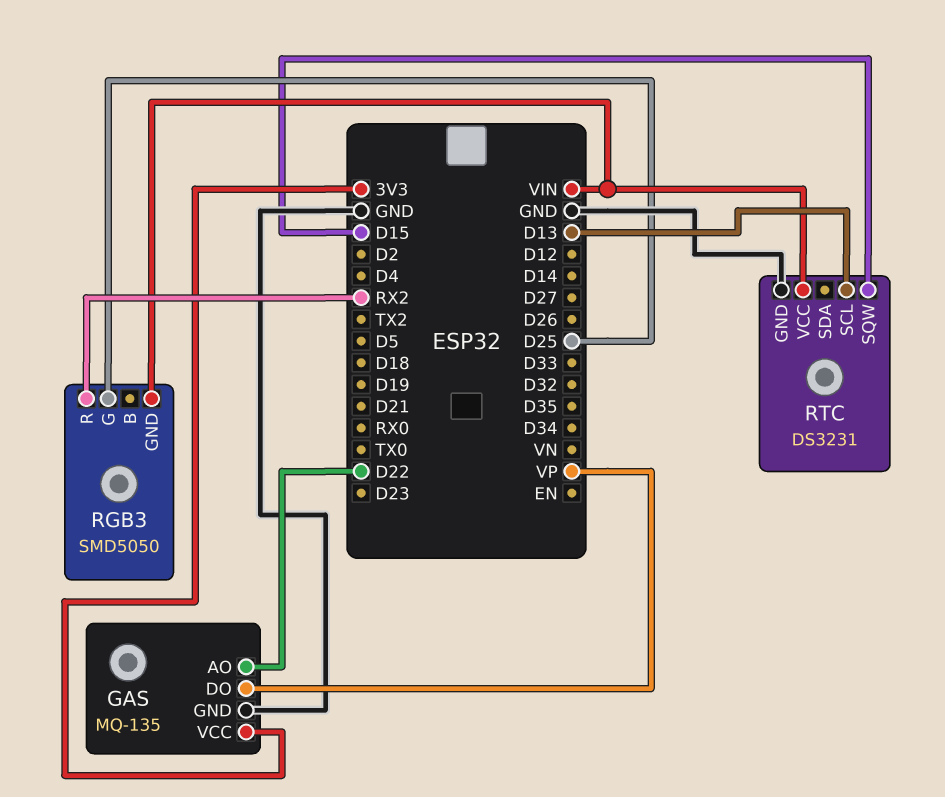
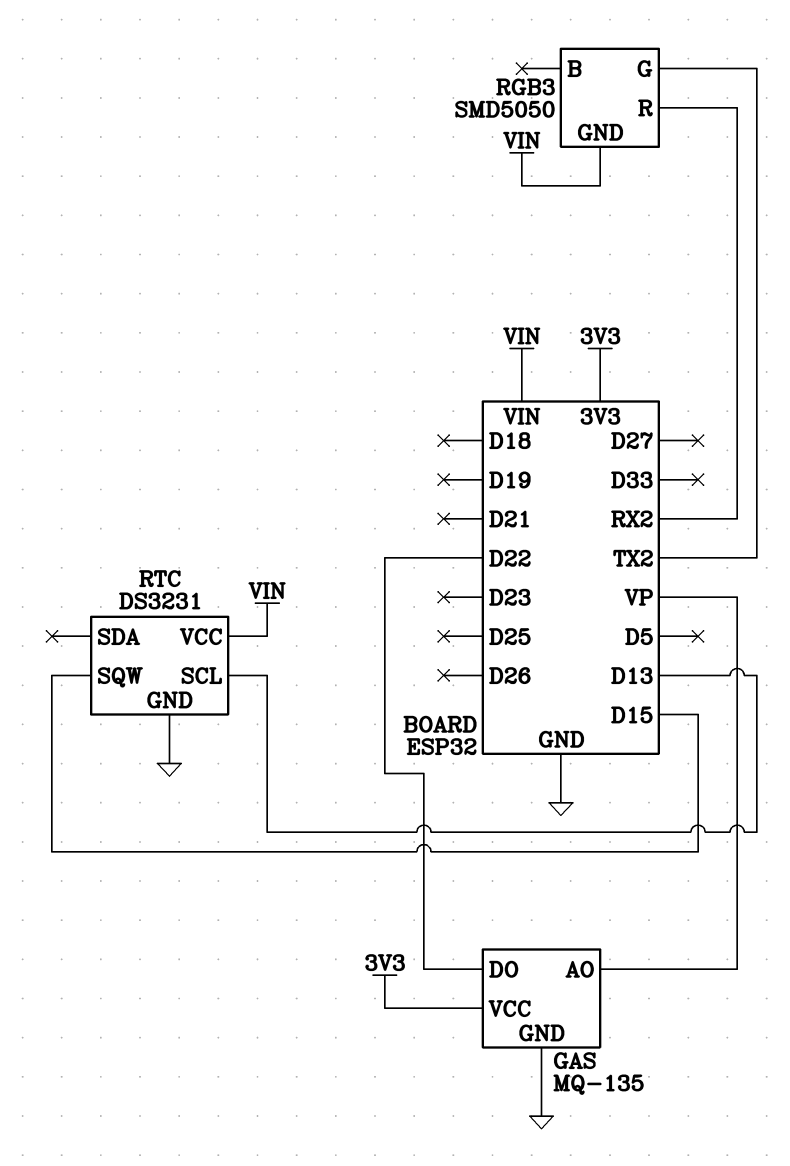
GAS pin AO: D22 -> VP
GAS pin DO: VP -> D22
RGB3 pin G: D25 -> TX2

